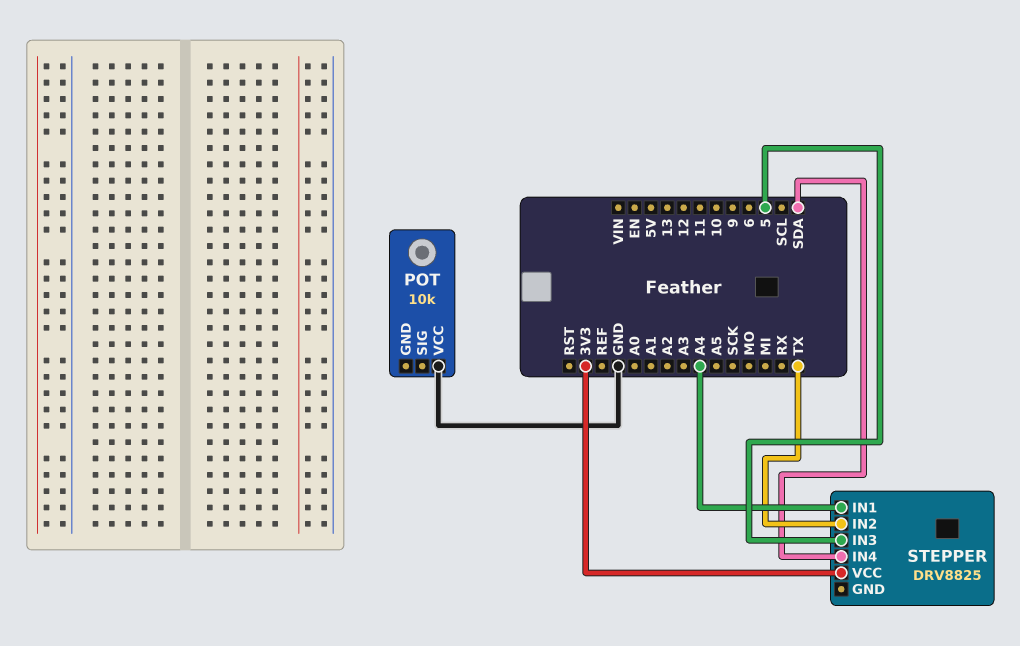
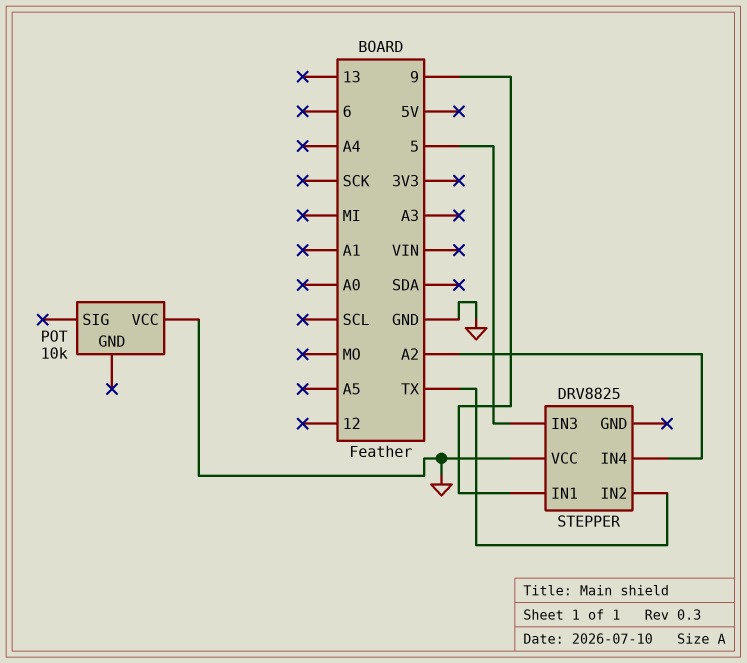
STEPPER pin IN1: A4 -> 9
STEPPER pin IN4: SDA -> A2
STEPPER pin VCC: 3V3 -> GND

